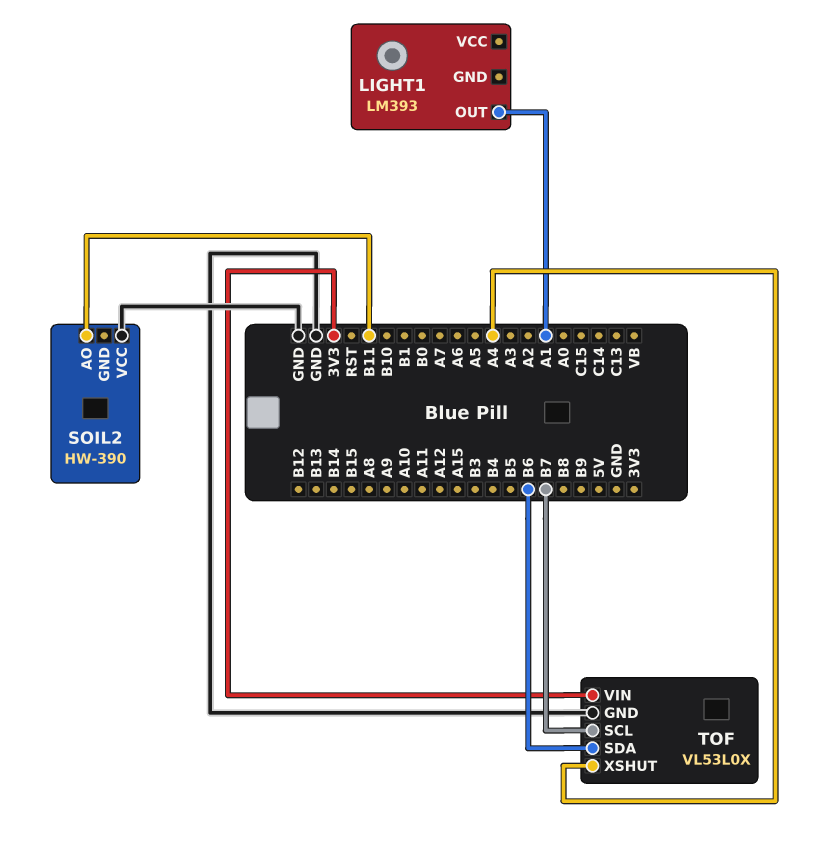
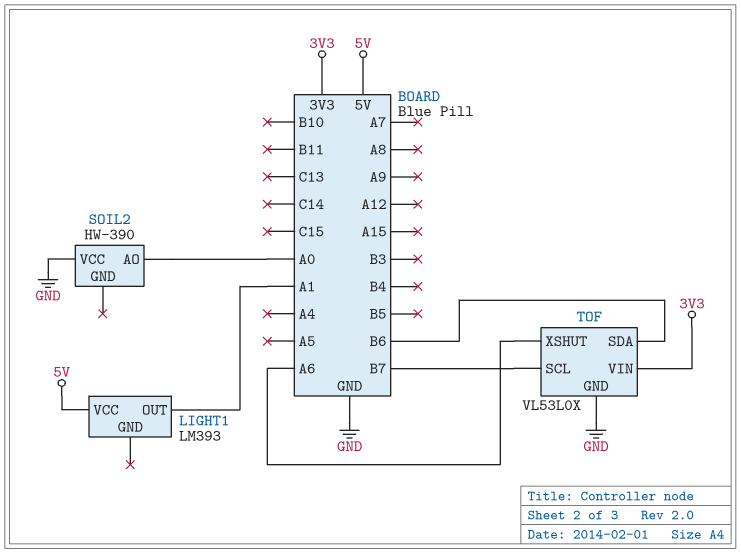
LIGHT1 pin VCC: none -> 5V
SOIL2 pin AO: B11 -> A0
TOF pin XSHUT: A4 -> A6

